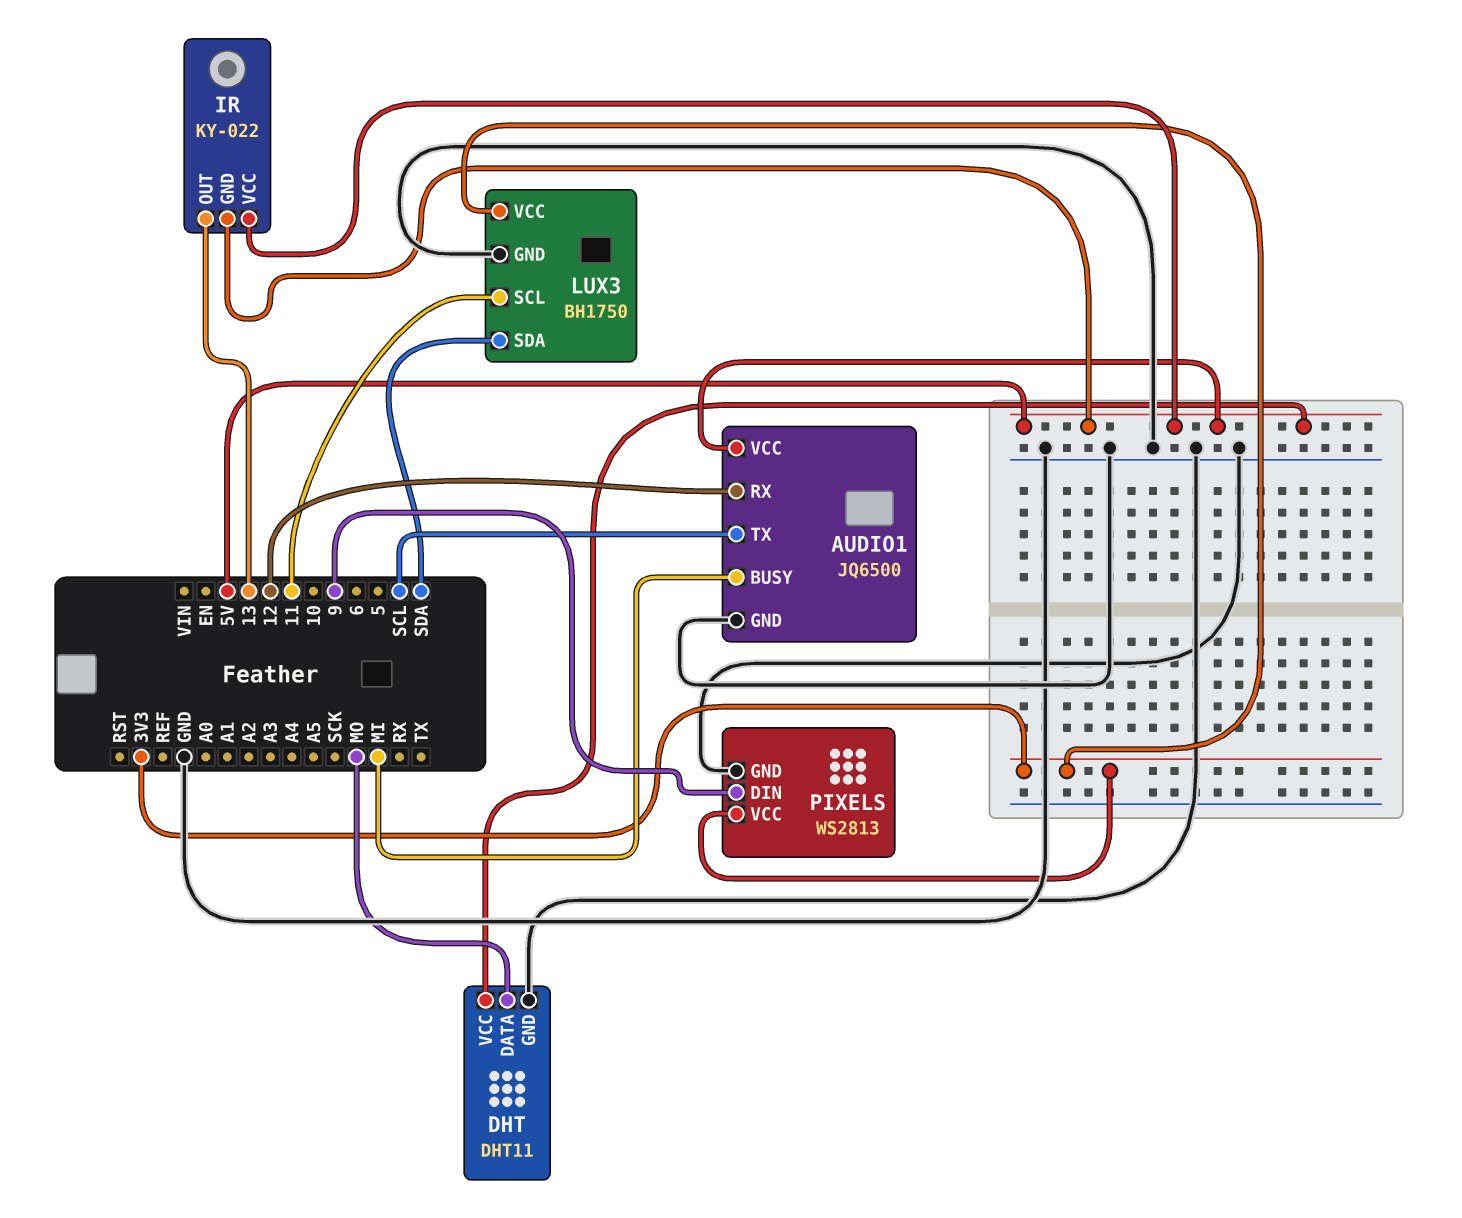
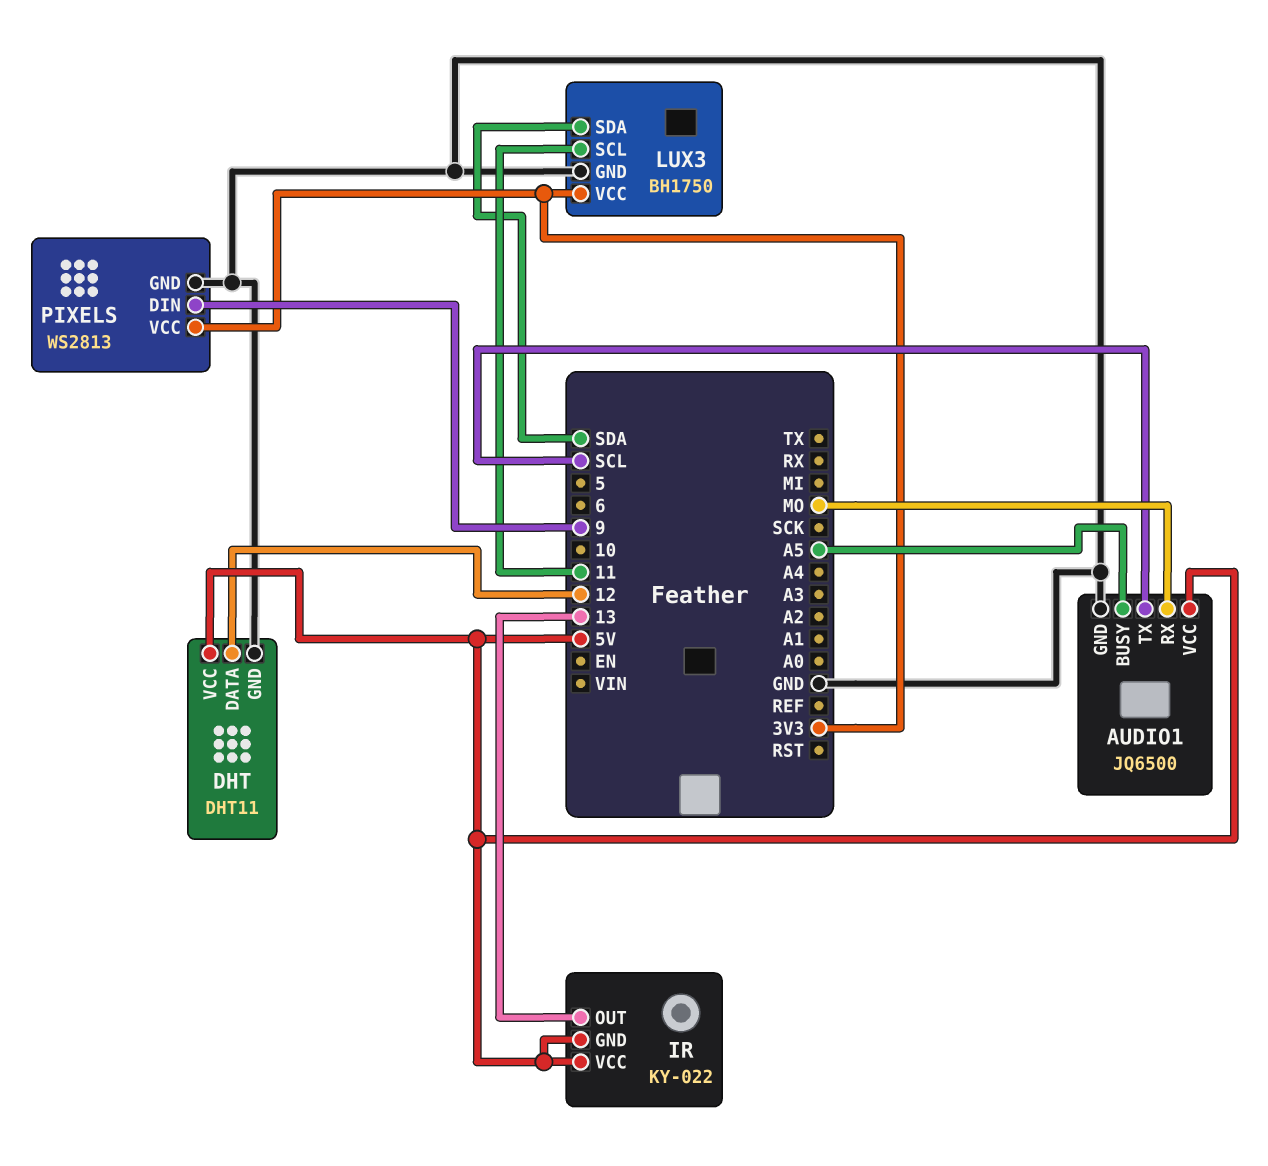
AUDIO1 pin BUSY: MI -> A5
AUDIO1 pin RX: 12 -> MO
DHT pin DATA: MO -> 12

